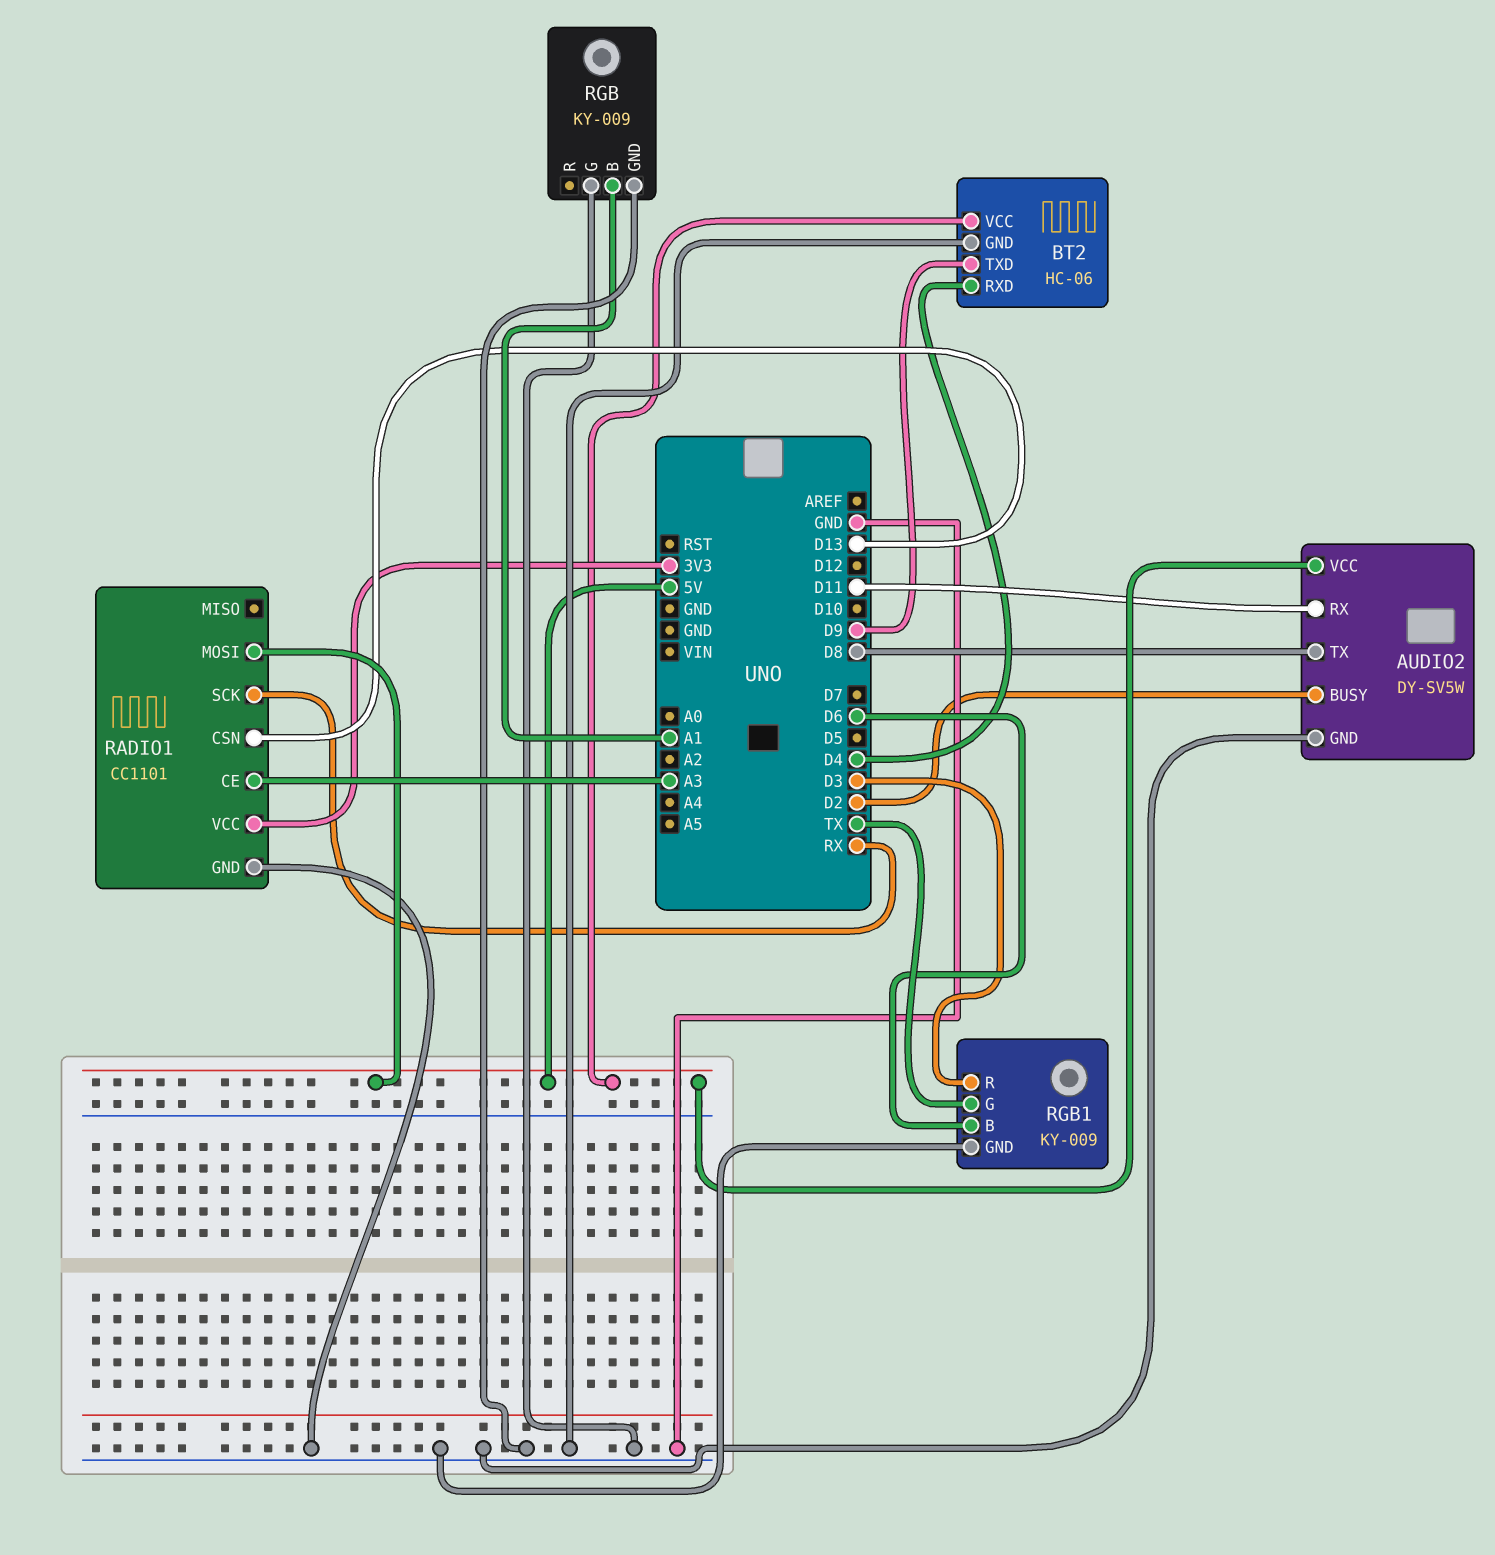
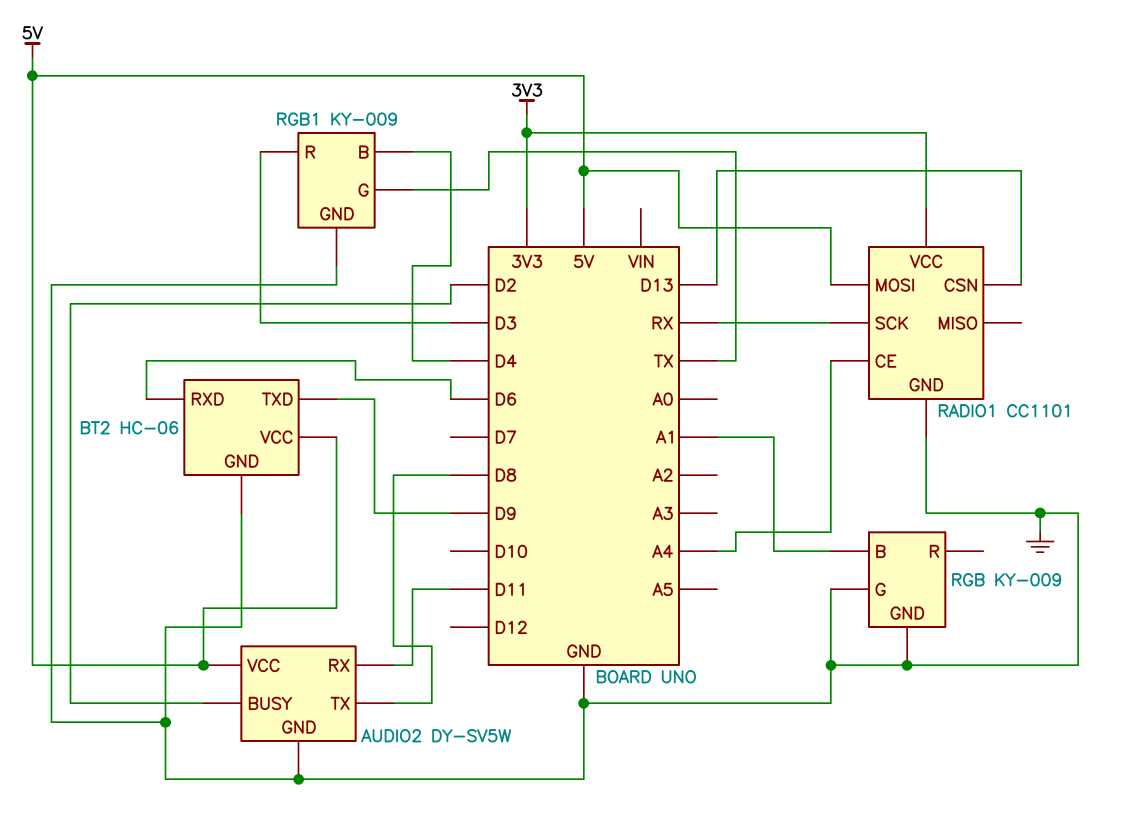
BT2 pin RXD: D4 -> D6
RADIO1 pin CE: A3 -> A4
RGB1 pin B: D6 -> D4

